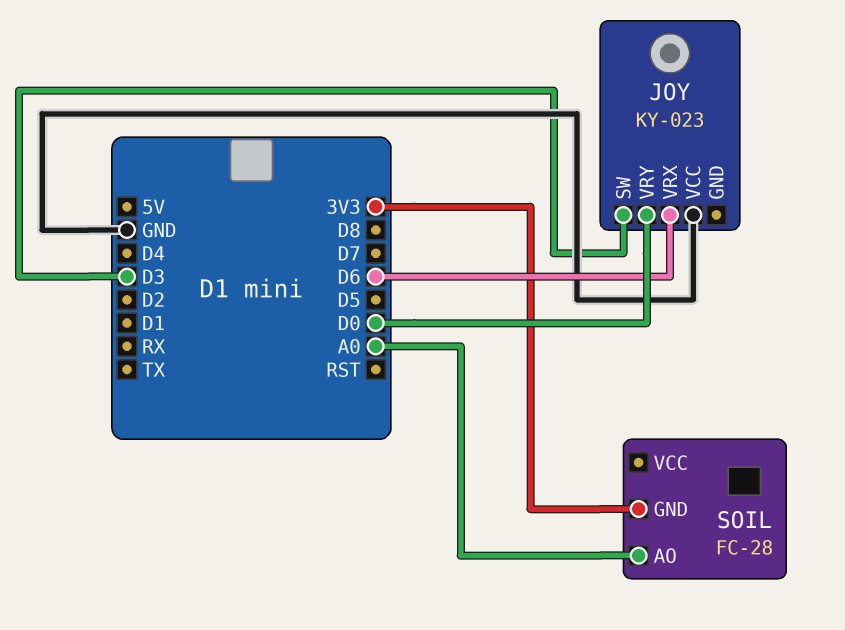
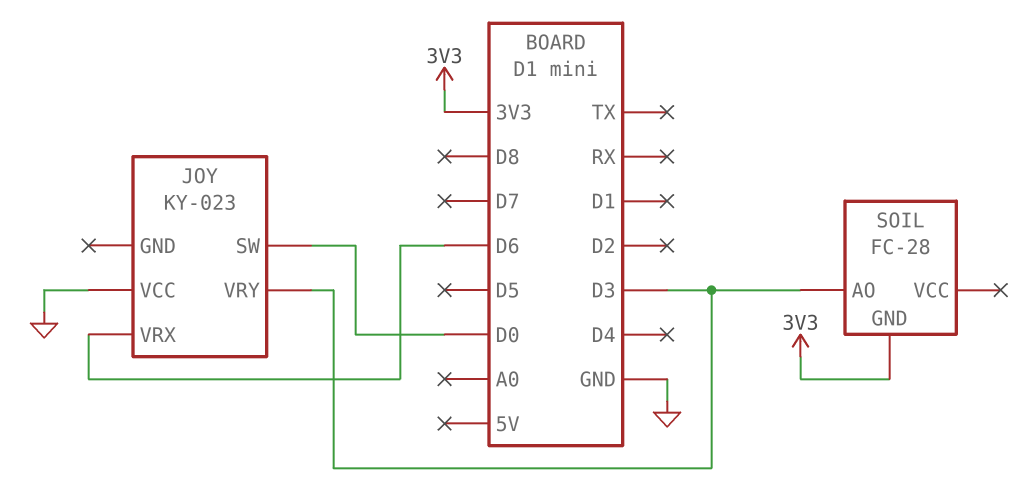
JOY pin SW: D3 -> D0
JOY pin VRY: D0 -> D3
SOIL pin AO: A0 -> D3

